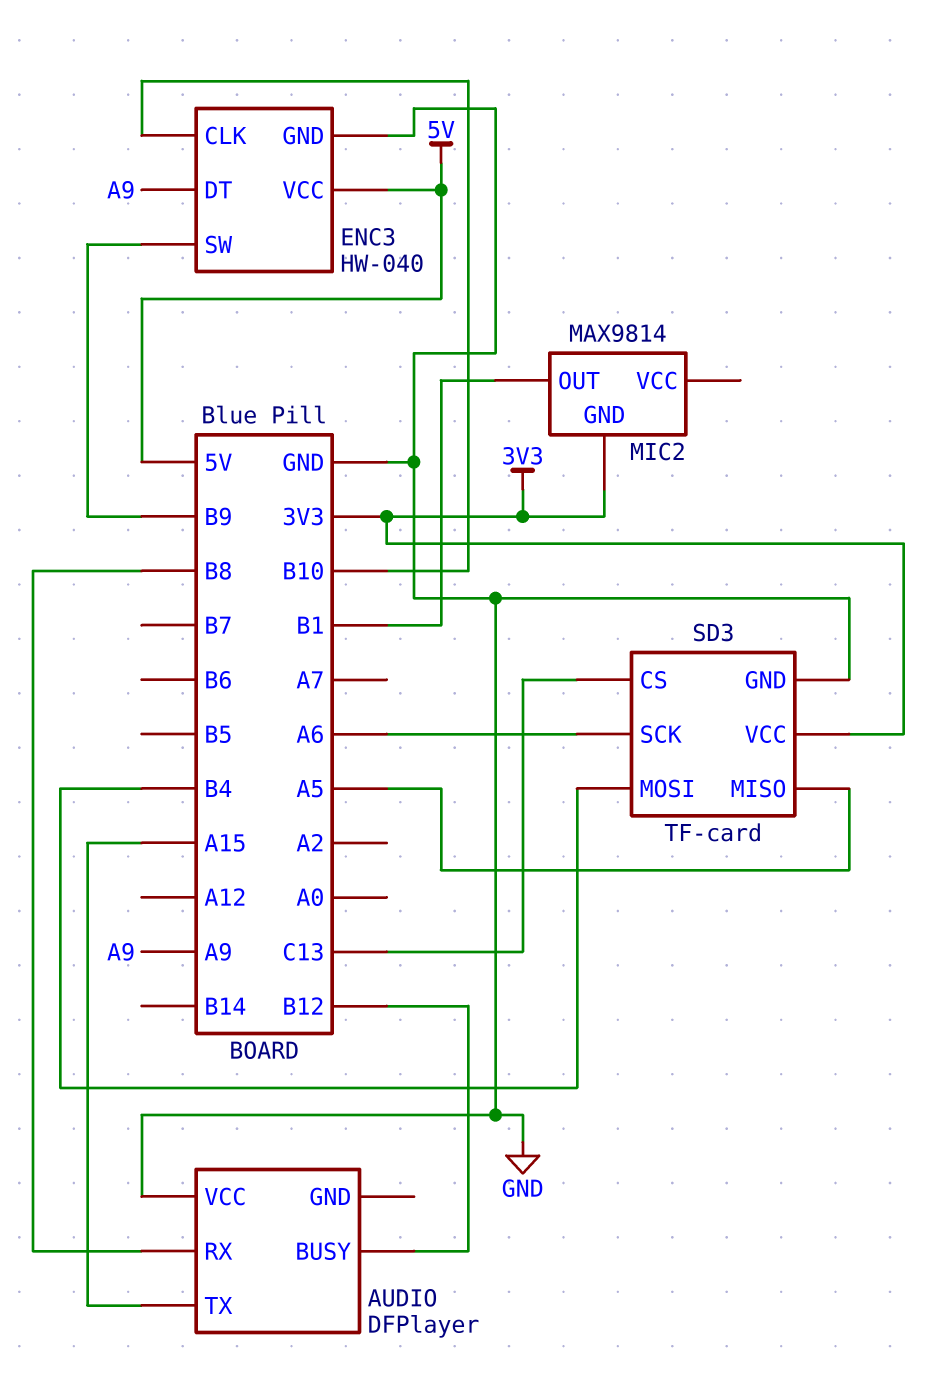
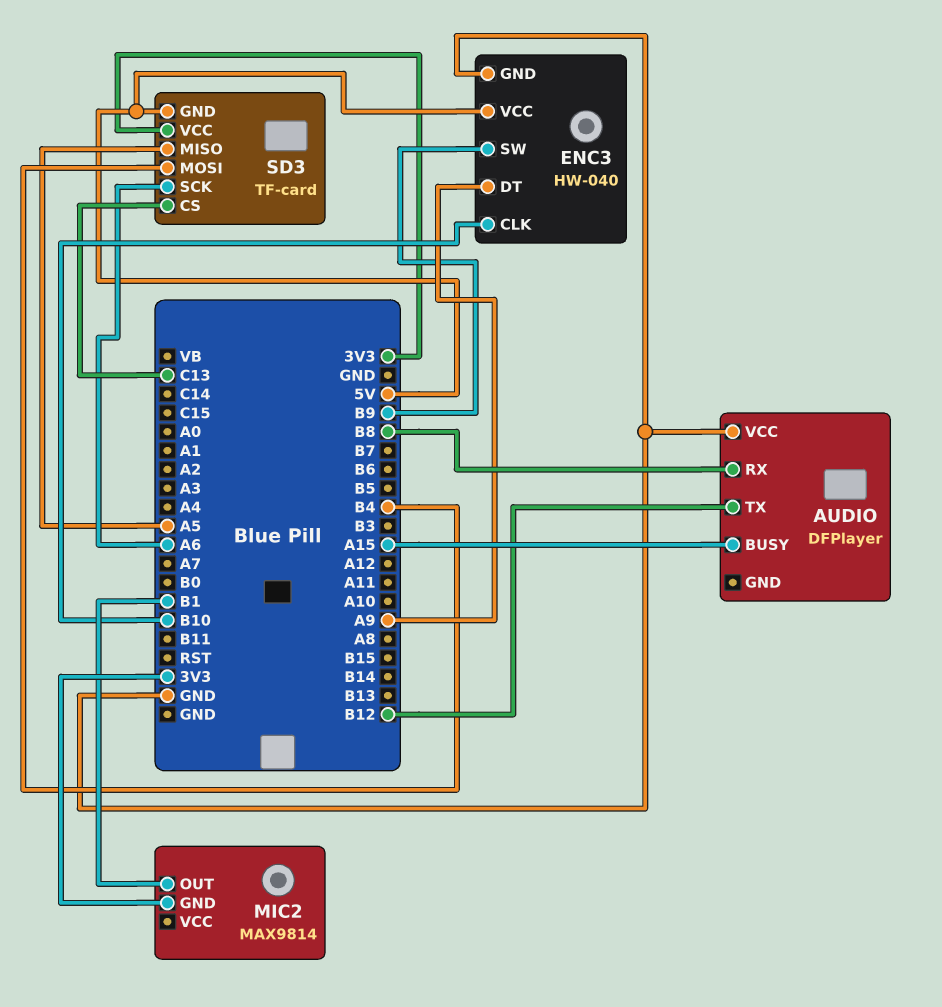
AUDIO pin BUSY: B12 -> A15
AUDIO pin TX: A15 -> B12
SD3 pin GND: GND -> 5V

